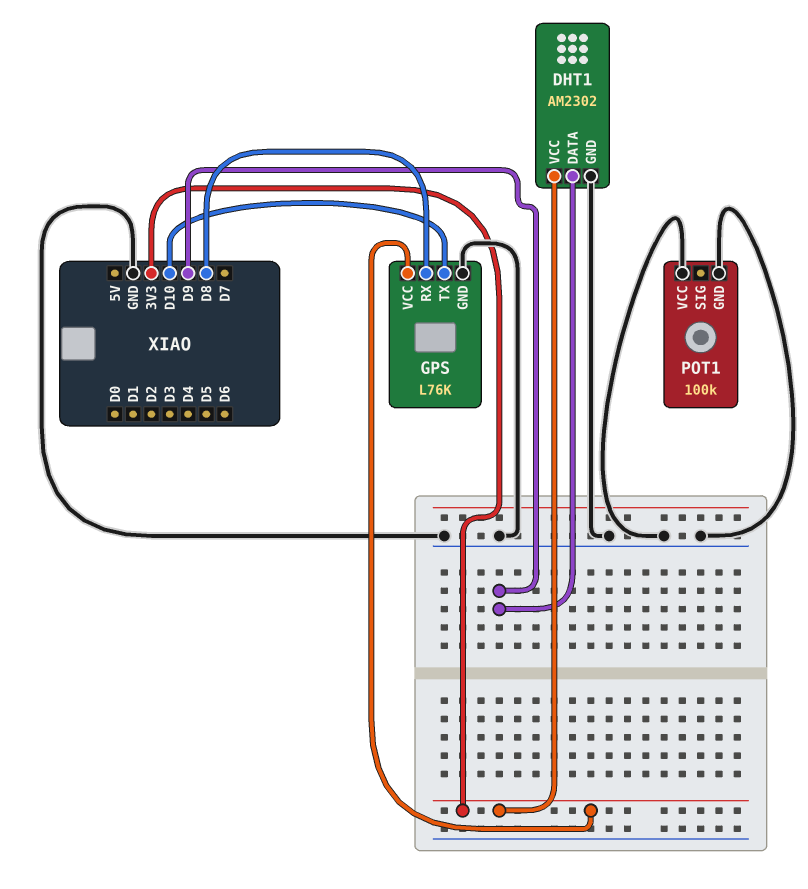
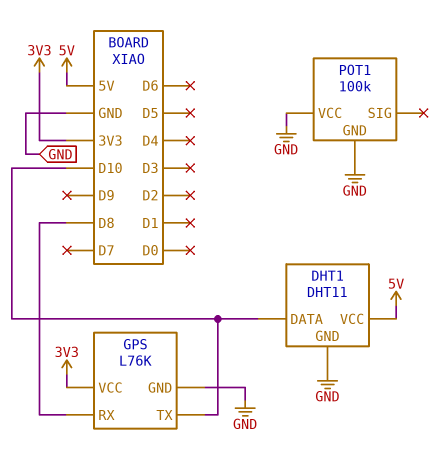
DHT1: AM2302 -> DHT11
DHT1 pin DATA: D9 -> D10
DHT1 pin VCC: 3V3 -> 5V

